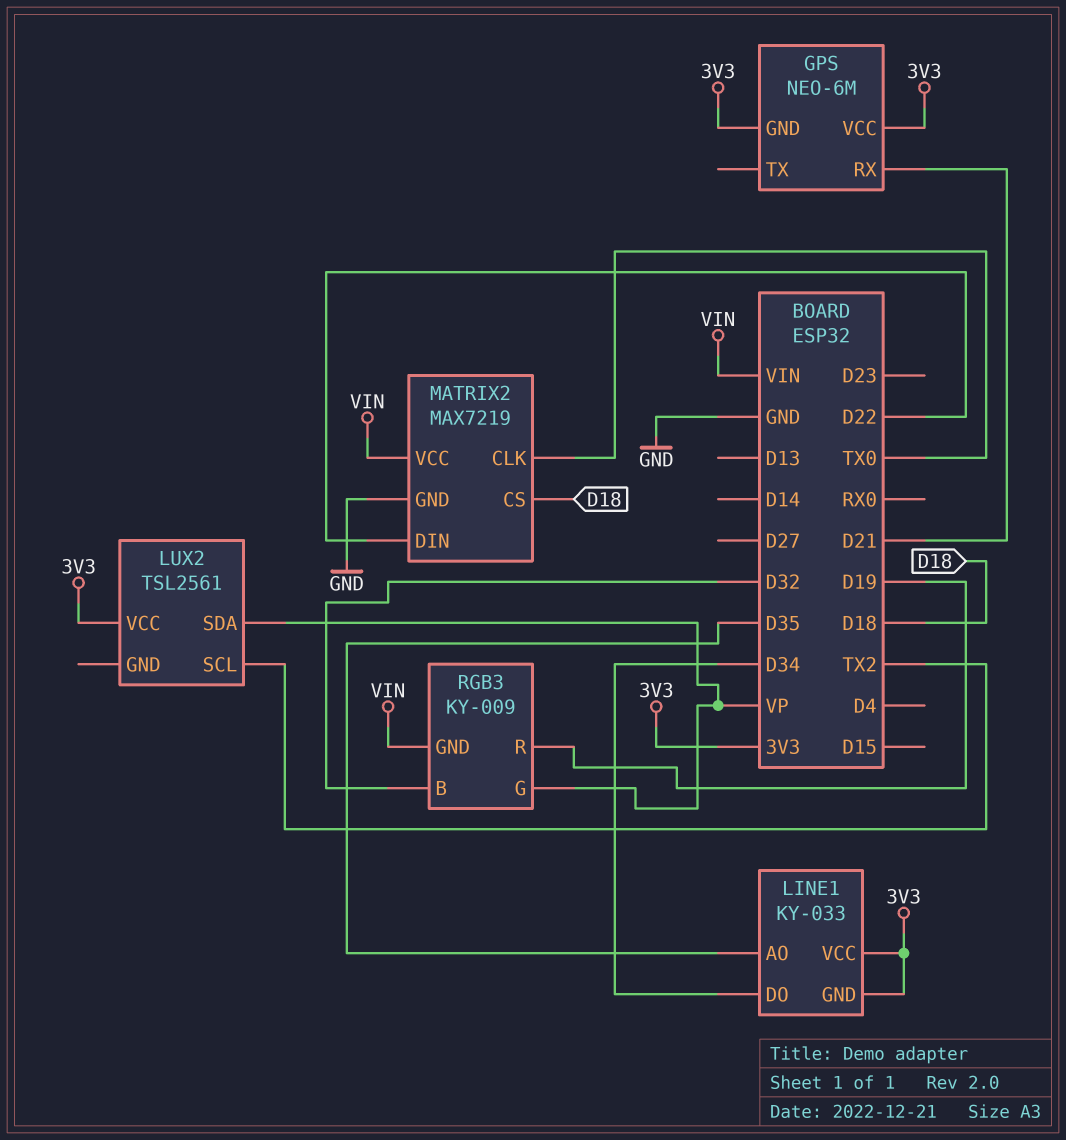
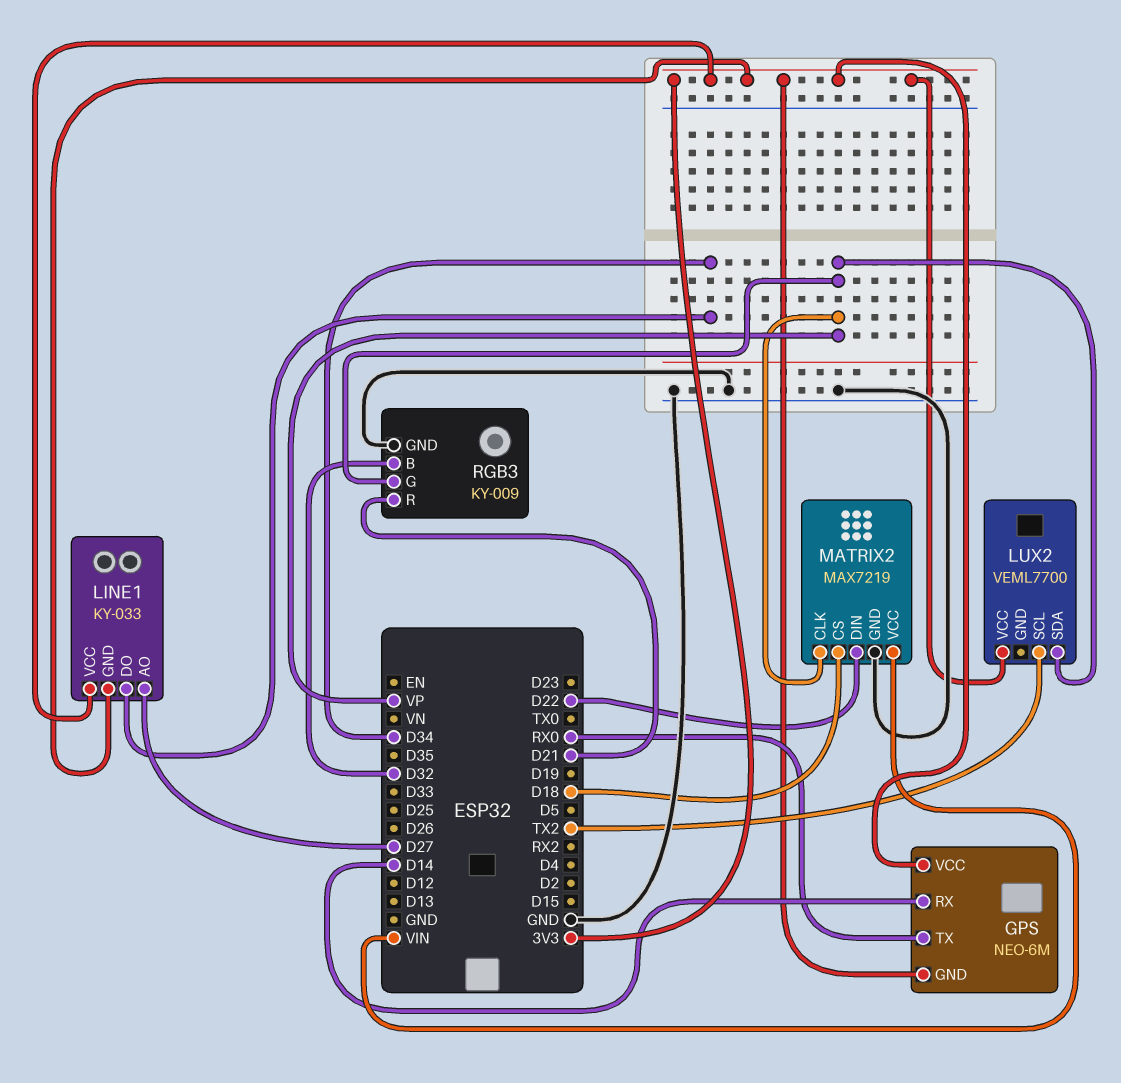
GPS pin RX: D21 -> D14
GPS pin TX: none -> RX0
LINE1 pin AO: D35 -> D27
LUX2: TSL2561 -> VEML7700
MATRIX2 pin CLK: TX0 -> VP
RGB3 pin GND: VIN -> GND
RGB3 pin R: D19 -> D21

